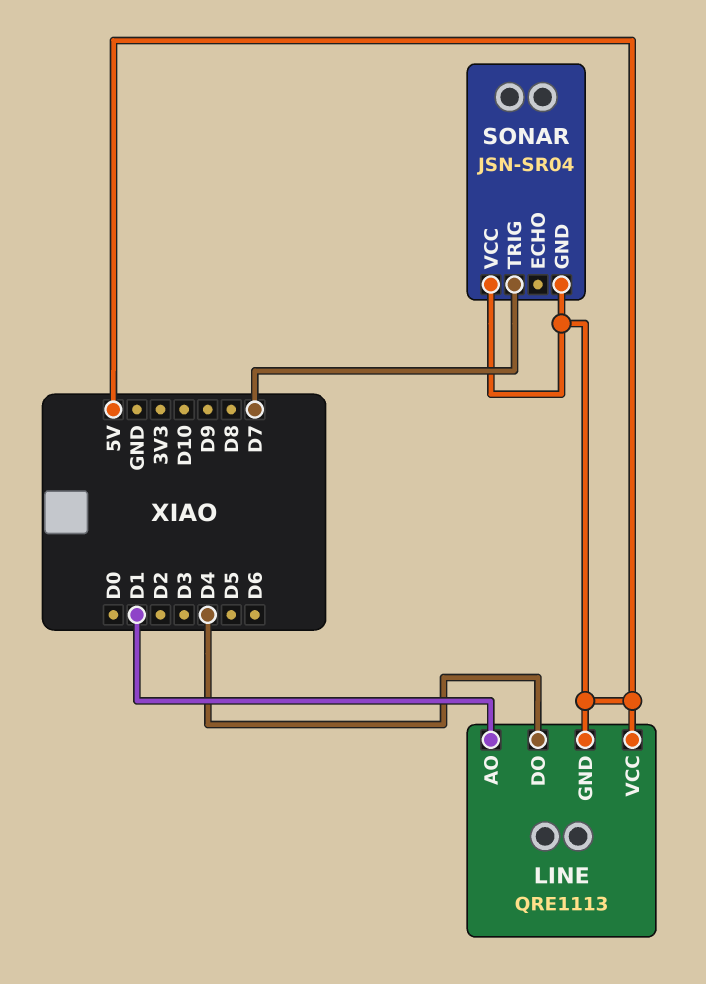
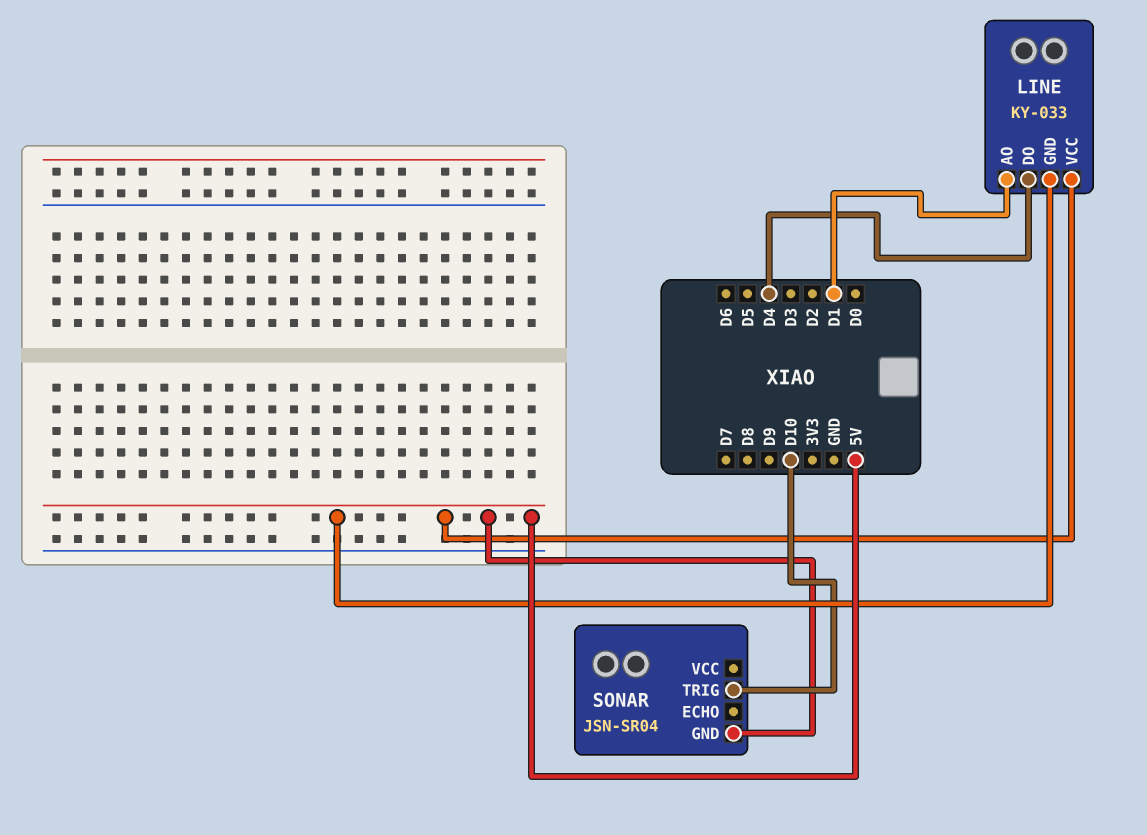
LINE: QRE1113 -> KY-033
SONAR pin TRIG: D7 -> D10
SONAR pin VCC: 5V -> none

